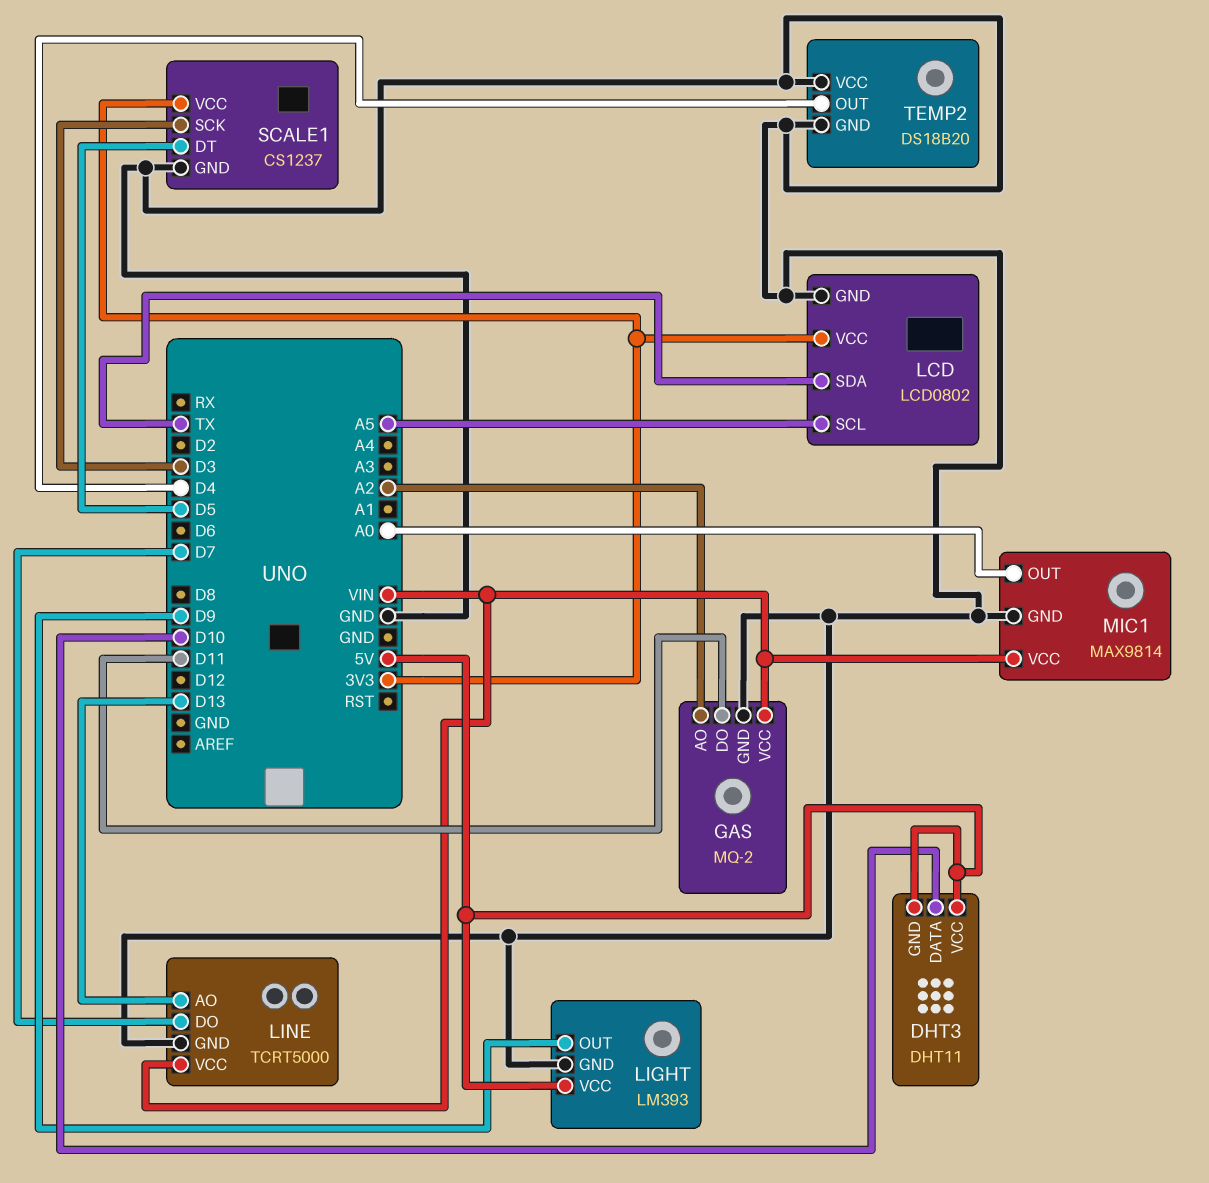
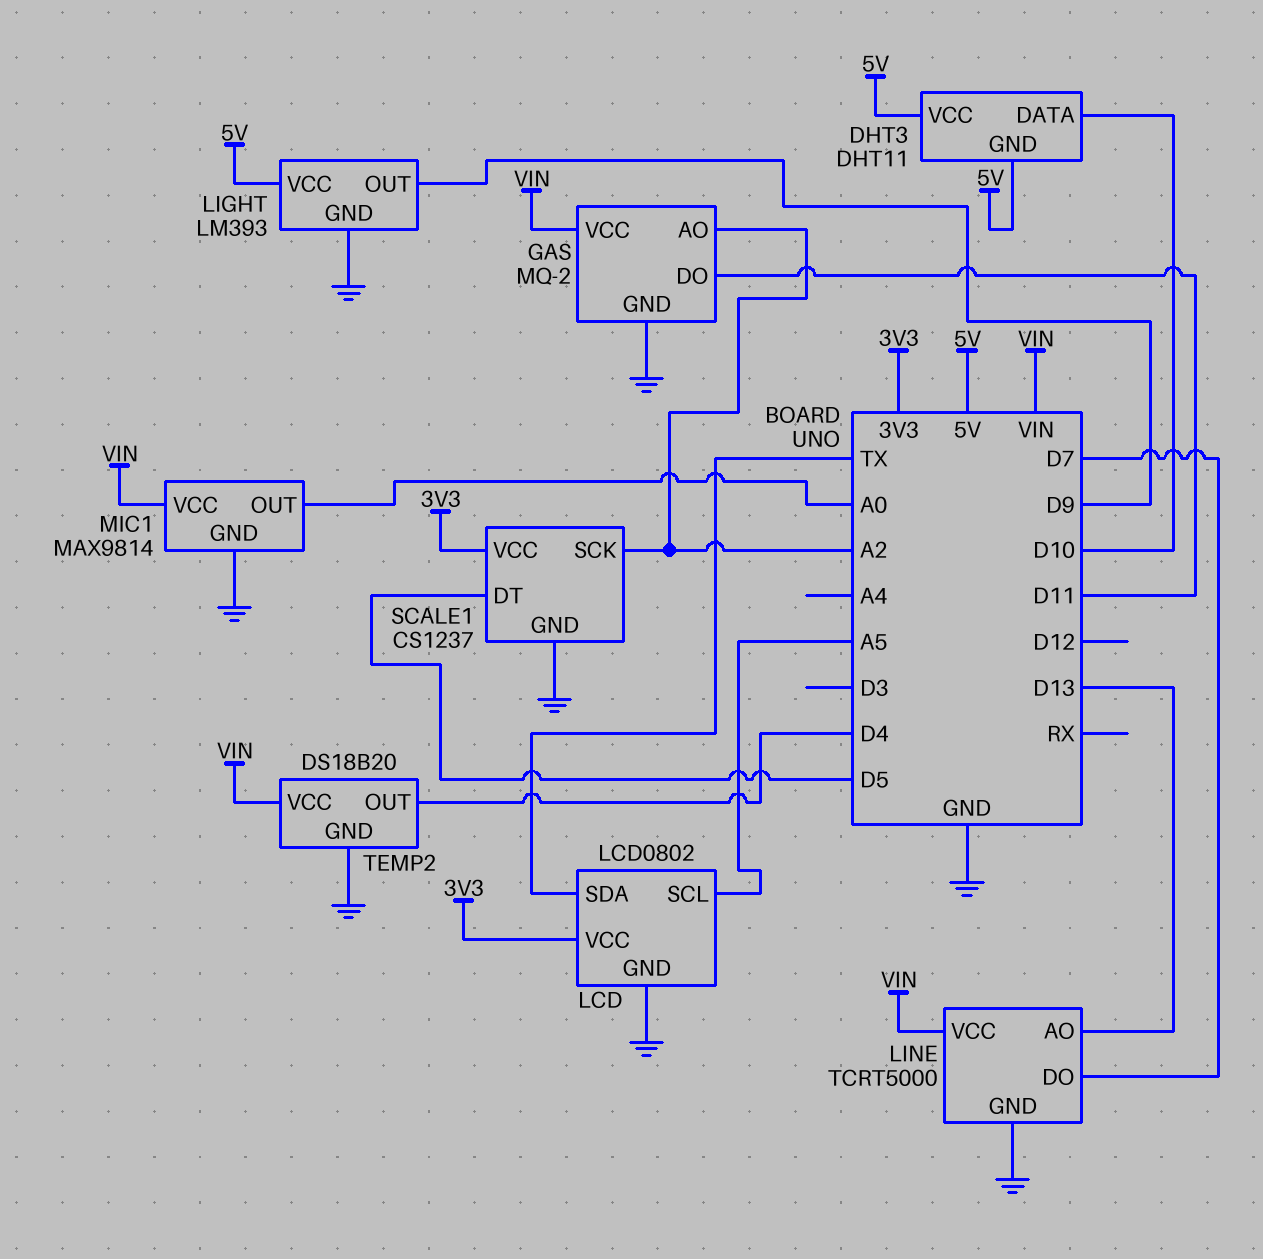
SCALE1 pin SCK: D3 -> A2
TEMP2 pin VCC: GND -> VIN

